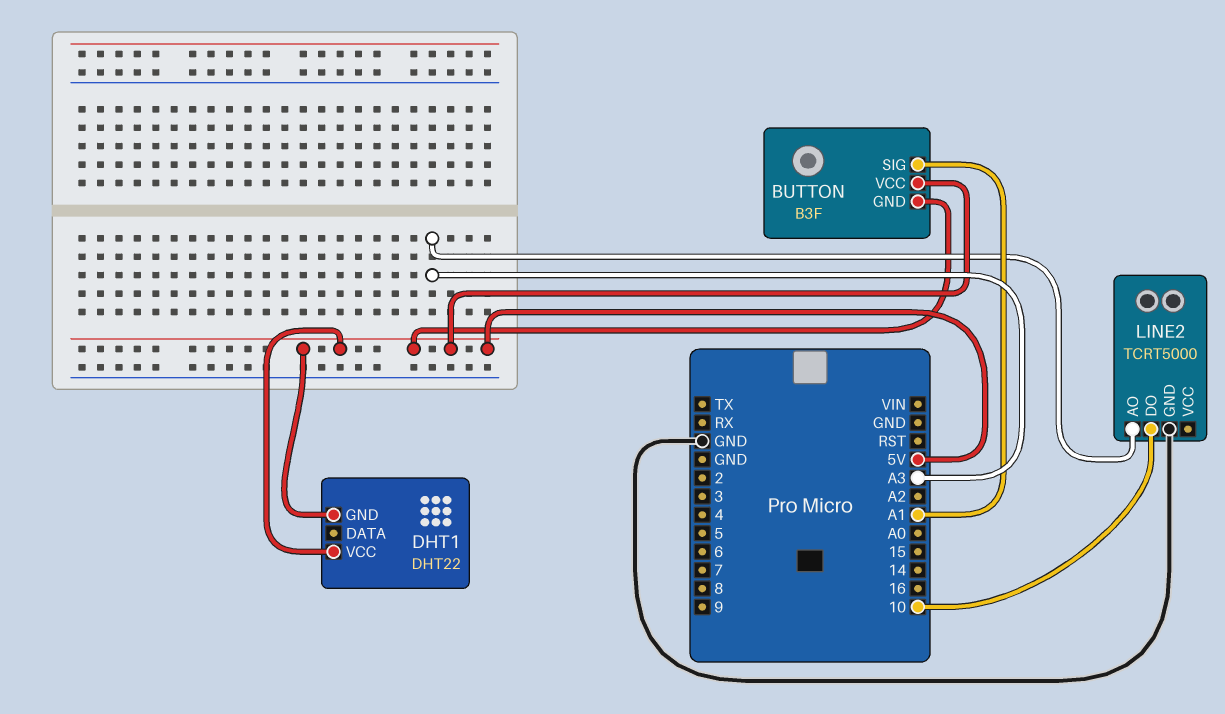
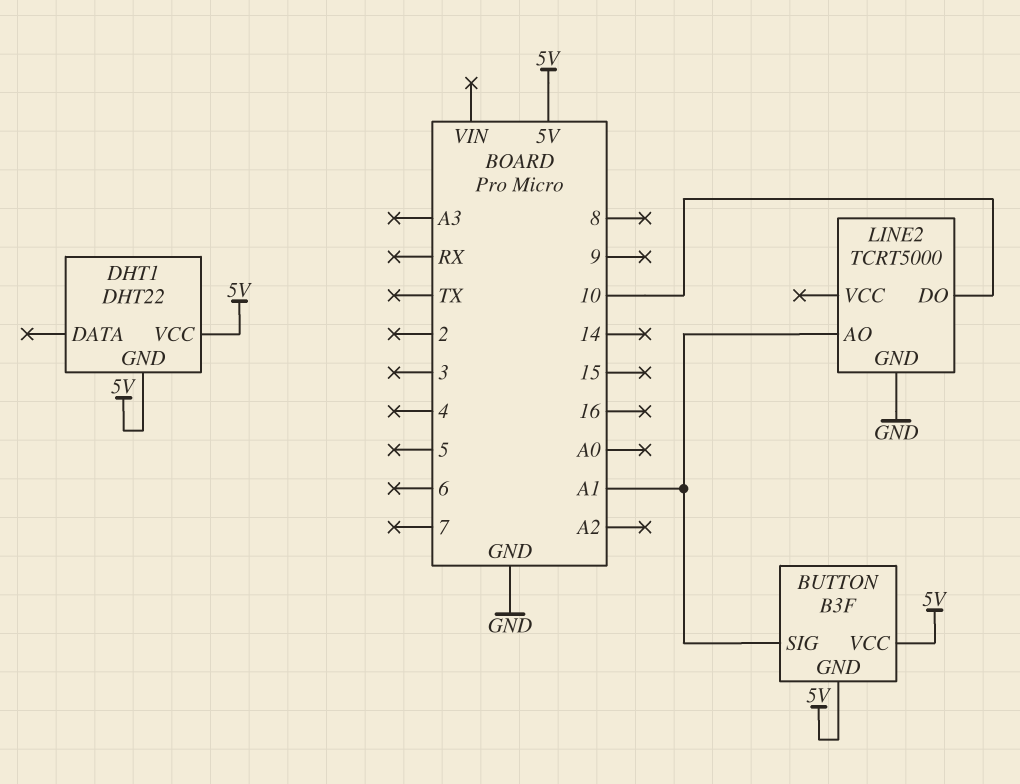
LINE2 pin AO: A3 -> A1

